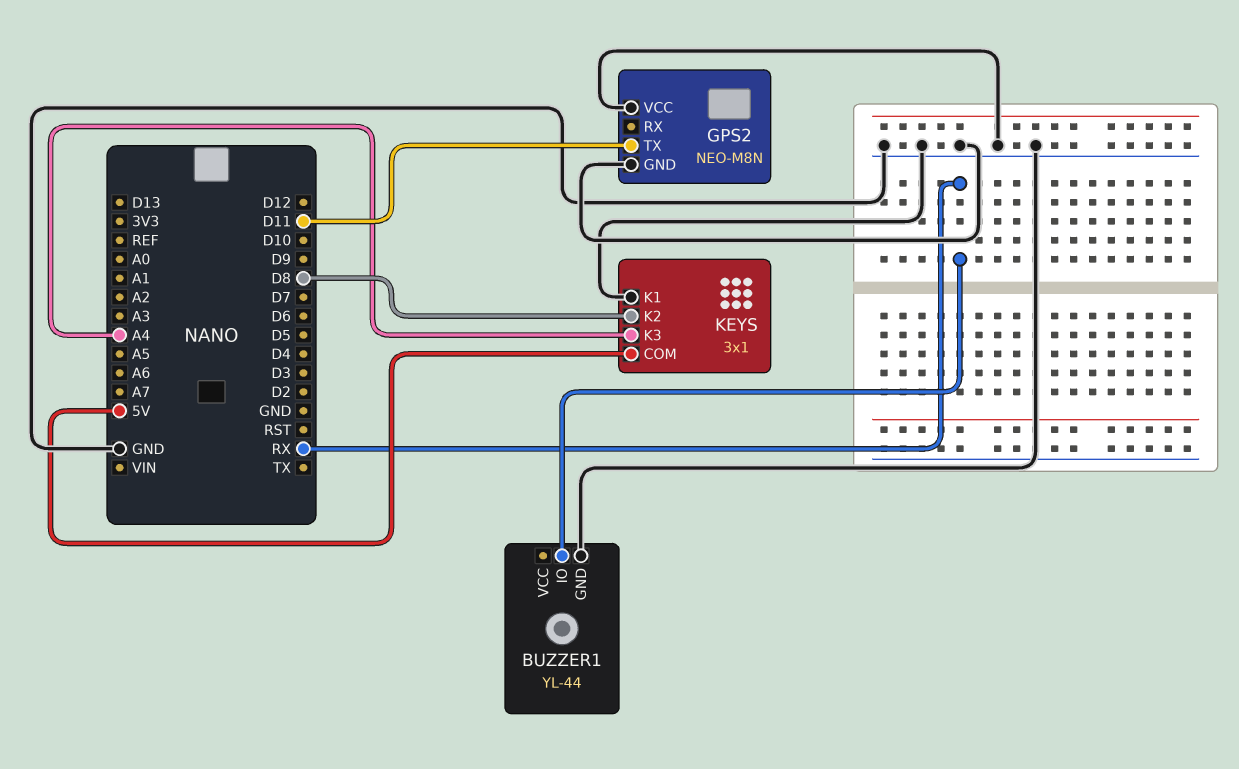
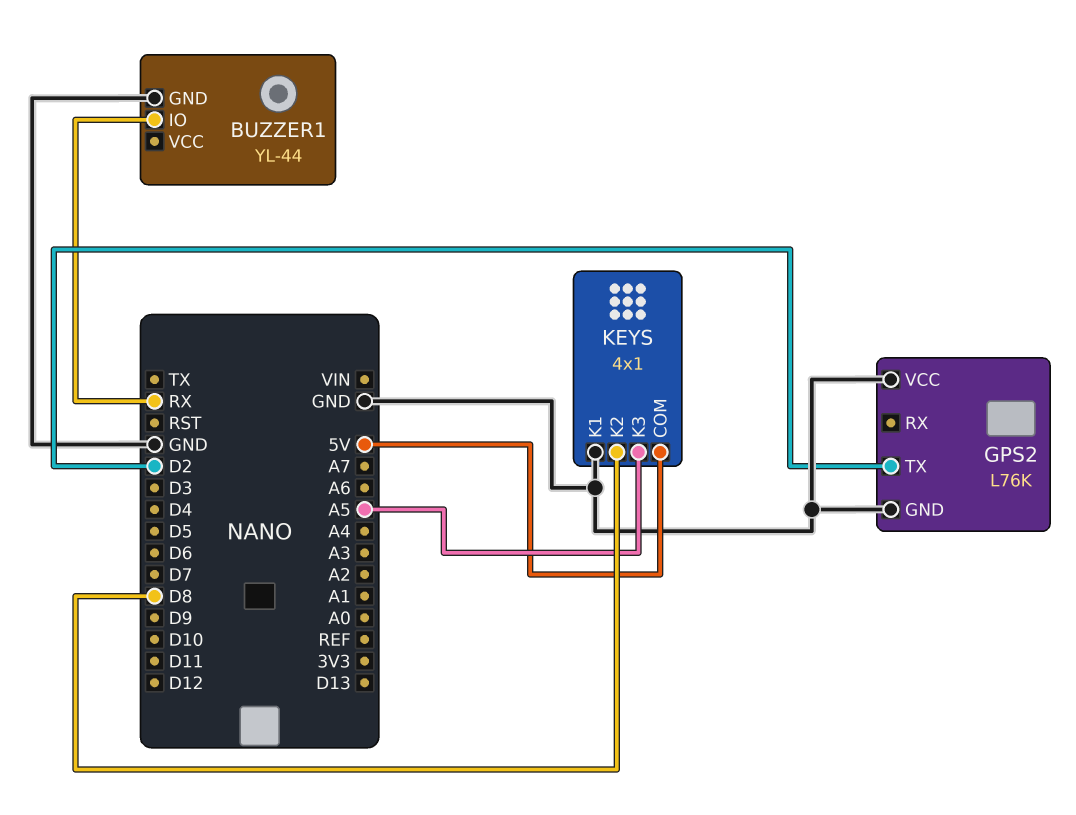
GPS2: NEO-M8N -> L76K
GPS2 pin TX: D11 -> D2
KEYS: 3x1 -> 4x1
KEYS pin K3: A4 -> A5

